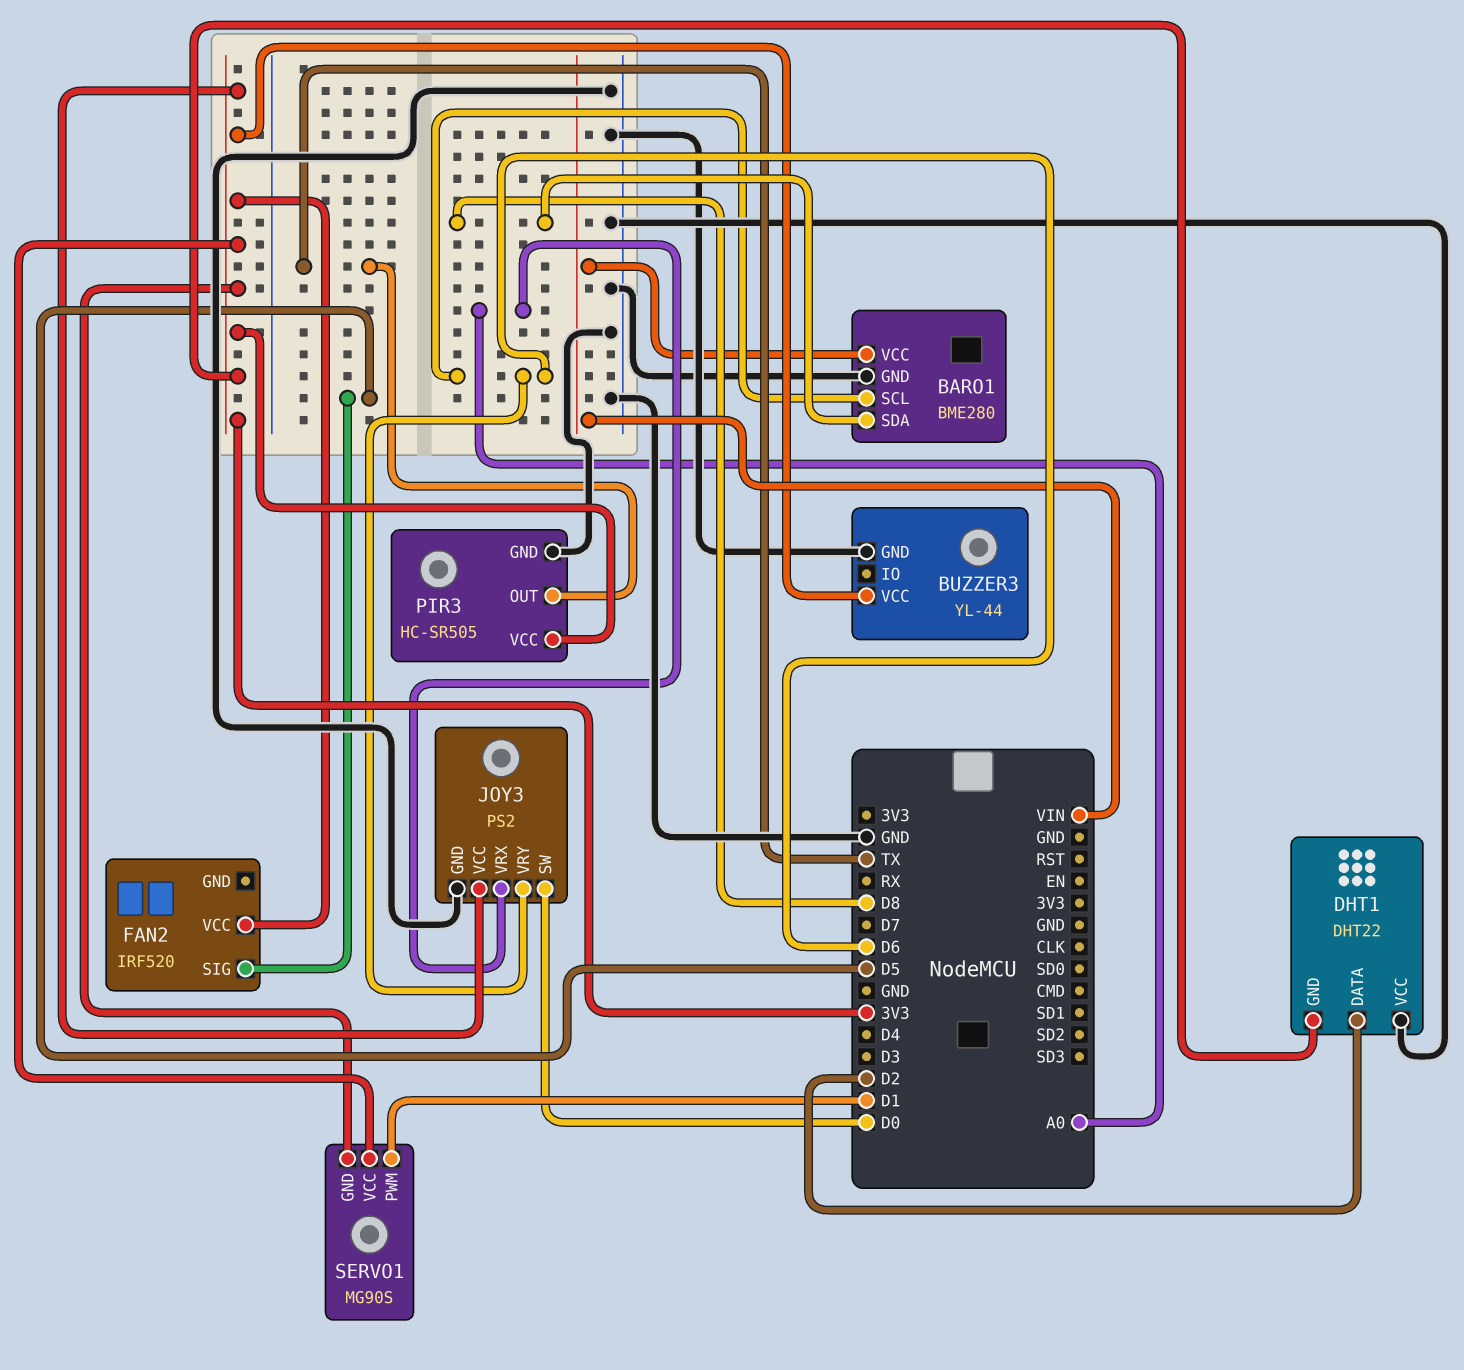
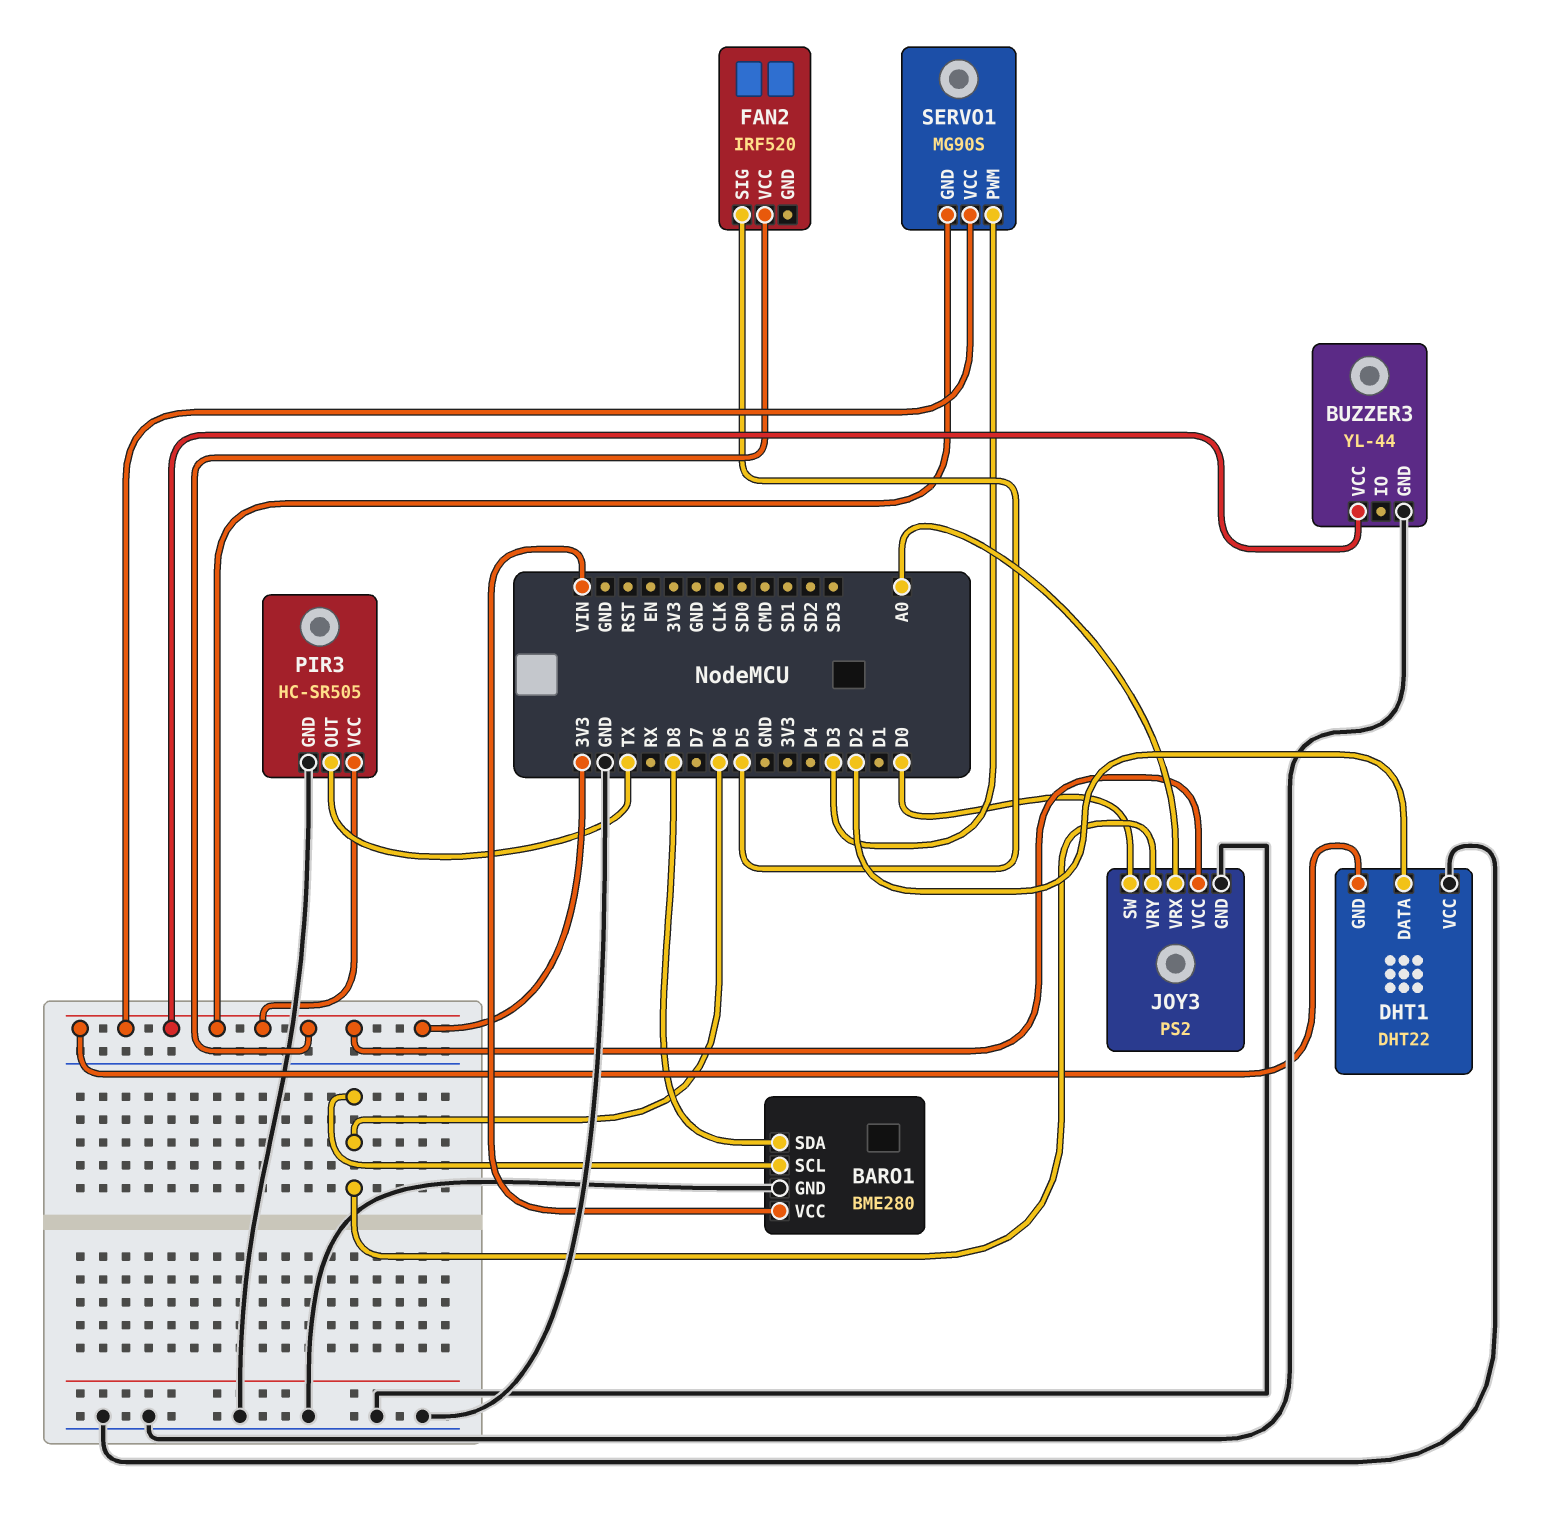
SERVO1 pin PWM: D1 -> D3

